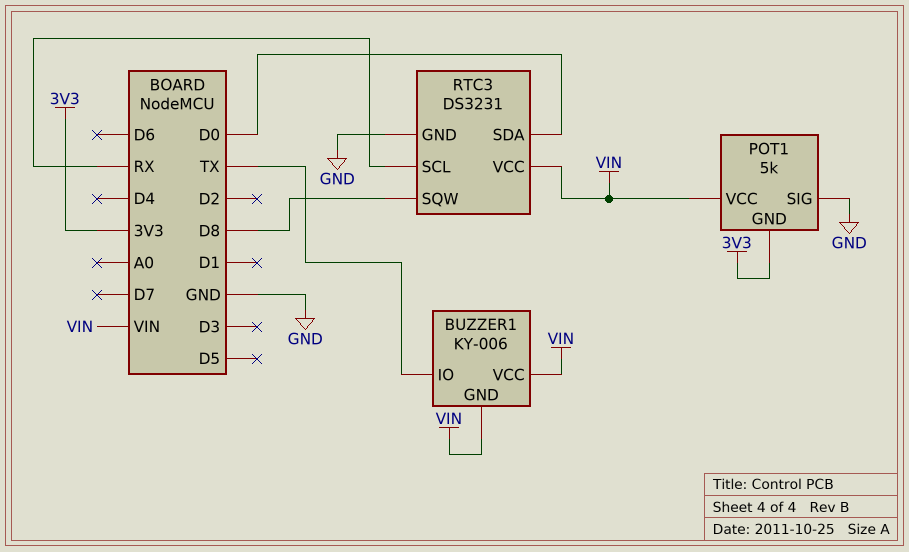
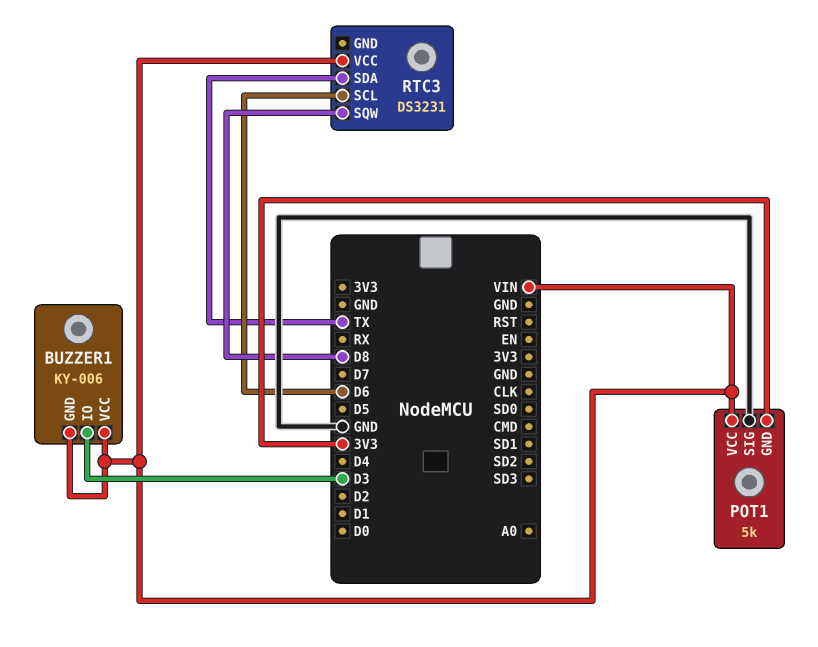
BUZZER1 pin IO: TX -> D3
RTC3 pin GND: GND -> none
RTC3 pin SCL: RX -> D6
RTC3 pin SDA: D0 -> TX

